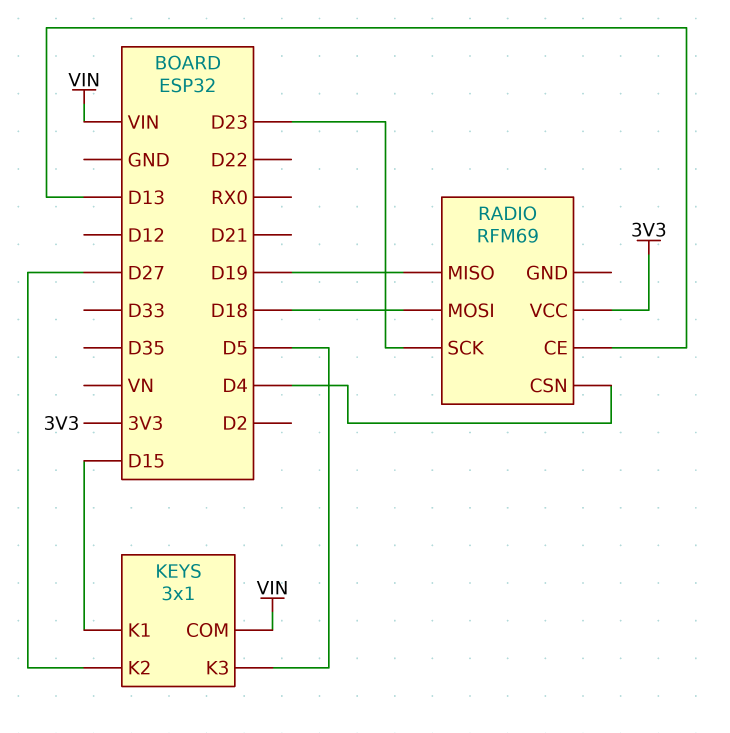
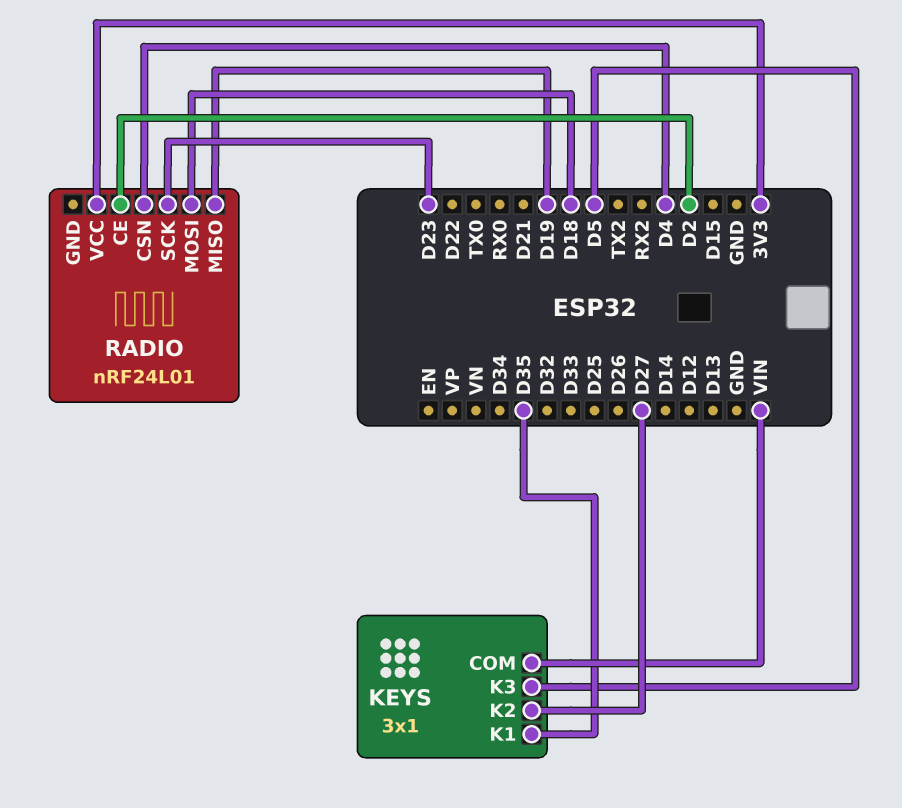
KEYS pin K1: D15 -> D35
RADIO: RFM69 -> nRF24L01
RADIO pin CE: D13 -> D2

